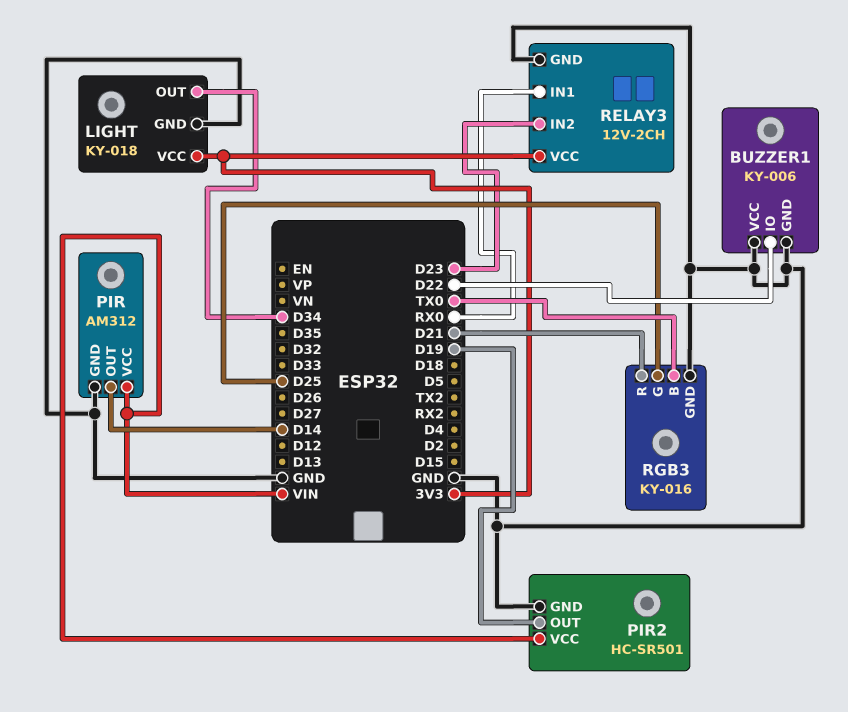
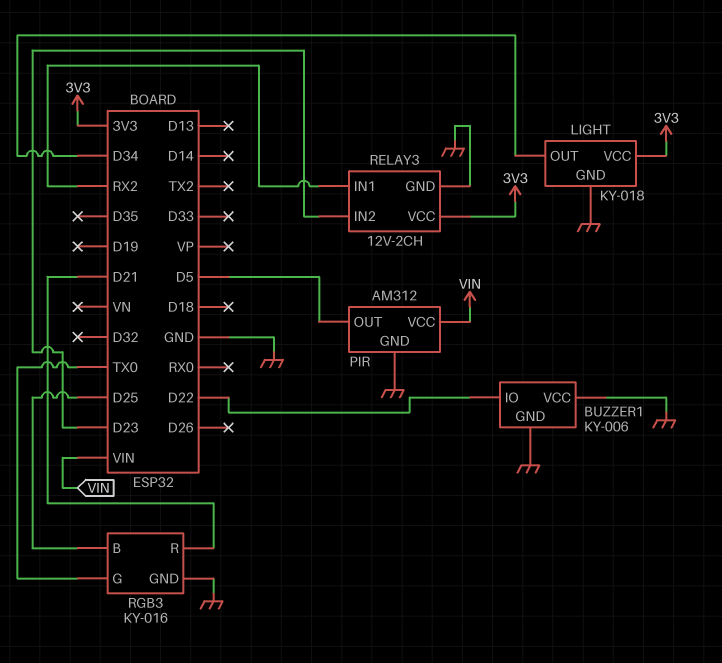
PIR pin OUT: D14 -> D5
PIR2: HC-SR501 -> none
PIR2 pin GND: GND -> none
PIR2 pin OUT: D19 -> none
PIR2 pin VCC: VIN -> none
RELAY3 pin IN1: RX0 -> RX2
RGB3 pin B: TX0 -> D25
RGB3 pin G: D25 -> TX0

